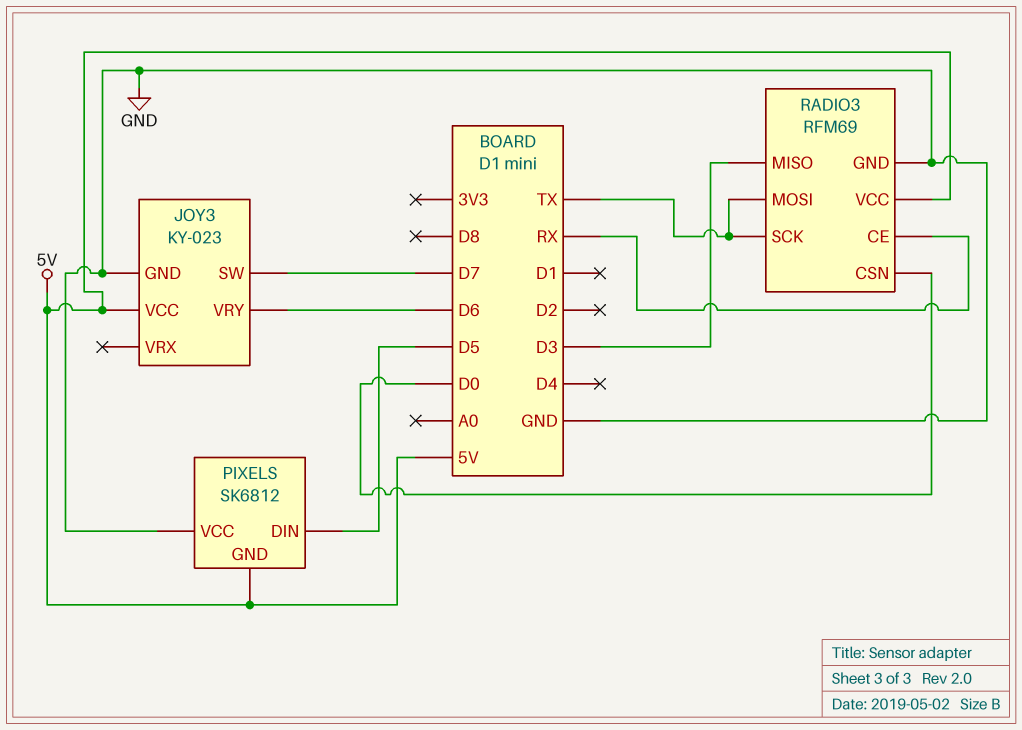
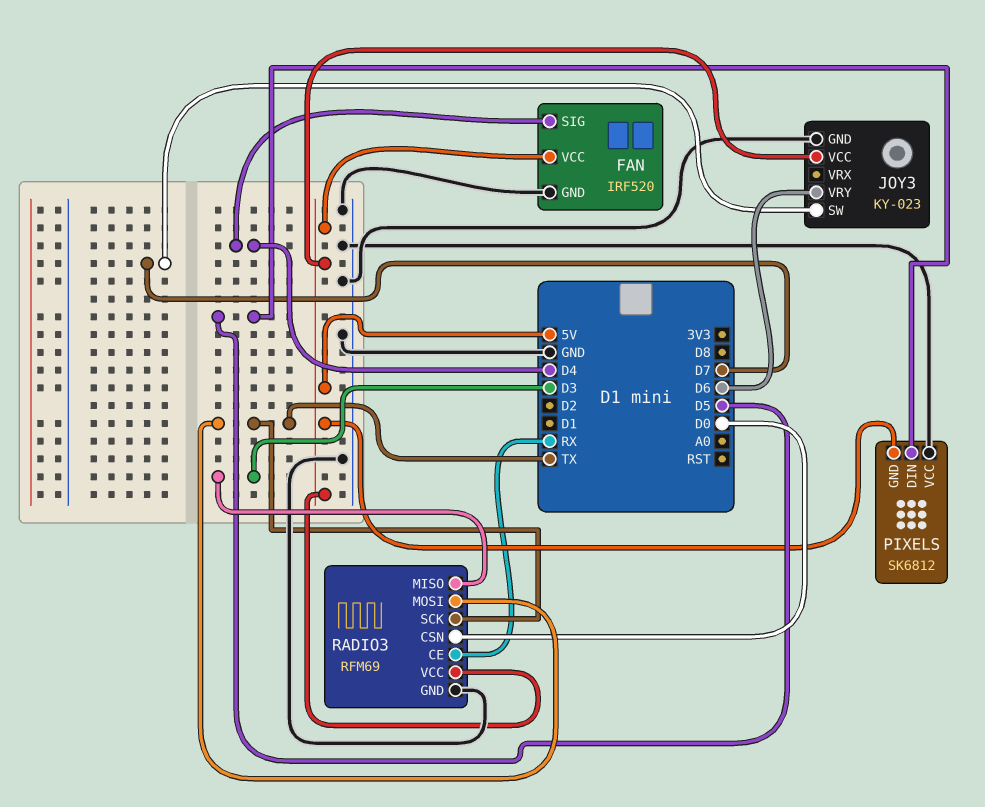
FAN: none -> IRF520
FAN pin GND: none -> GND
FAN pin SIG: none -> D4
FAN pin VCC: none -> 5V

